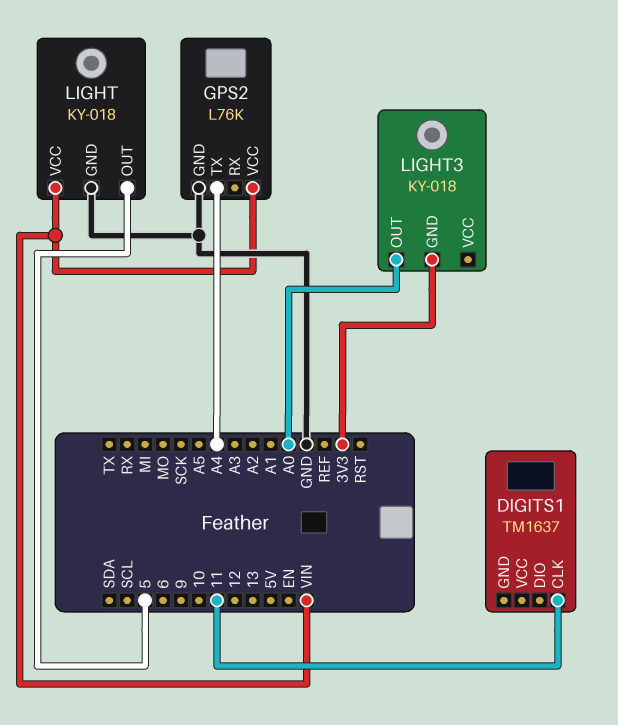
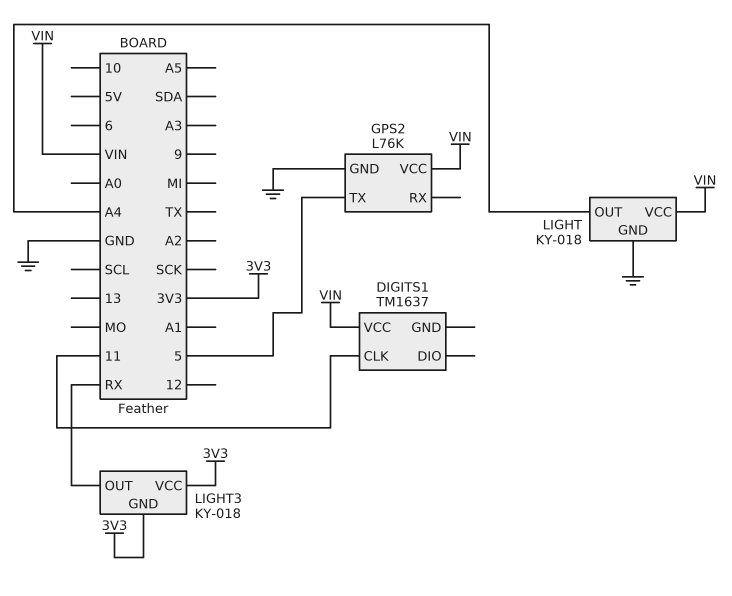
DIGITS1 pin VCC: none -> VIN
GPS2 pin TX: A4 -> 5
LIGHT pin OUT: 5 -> A4
LIGHT3 pin OUT: A0 -> RX
LIGHT3 pin VCC: none -> 3V3

